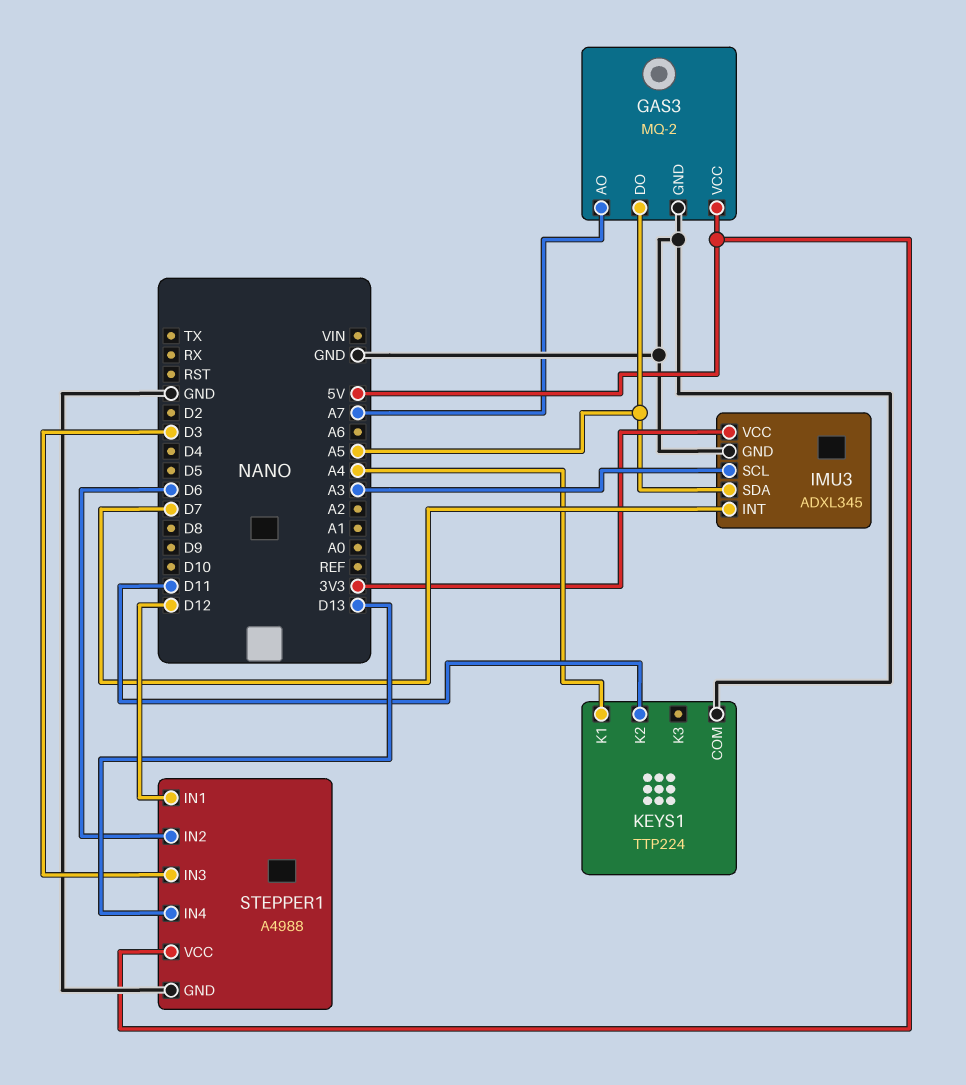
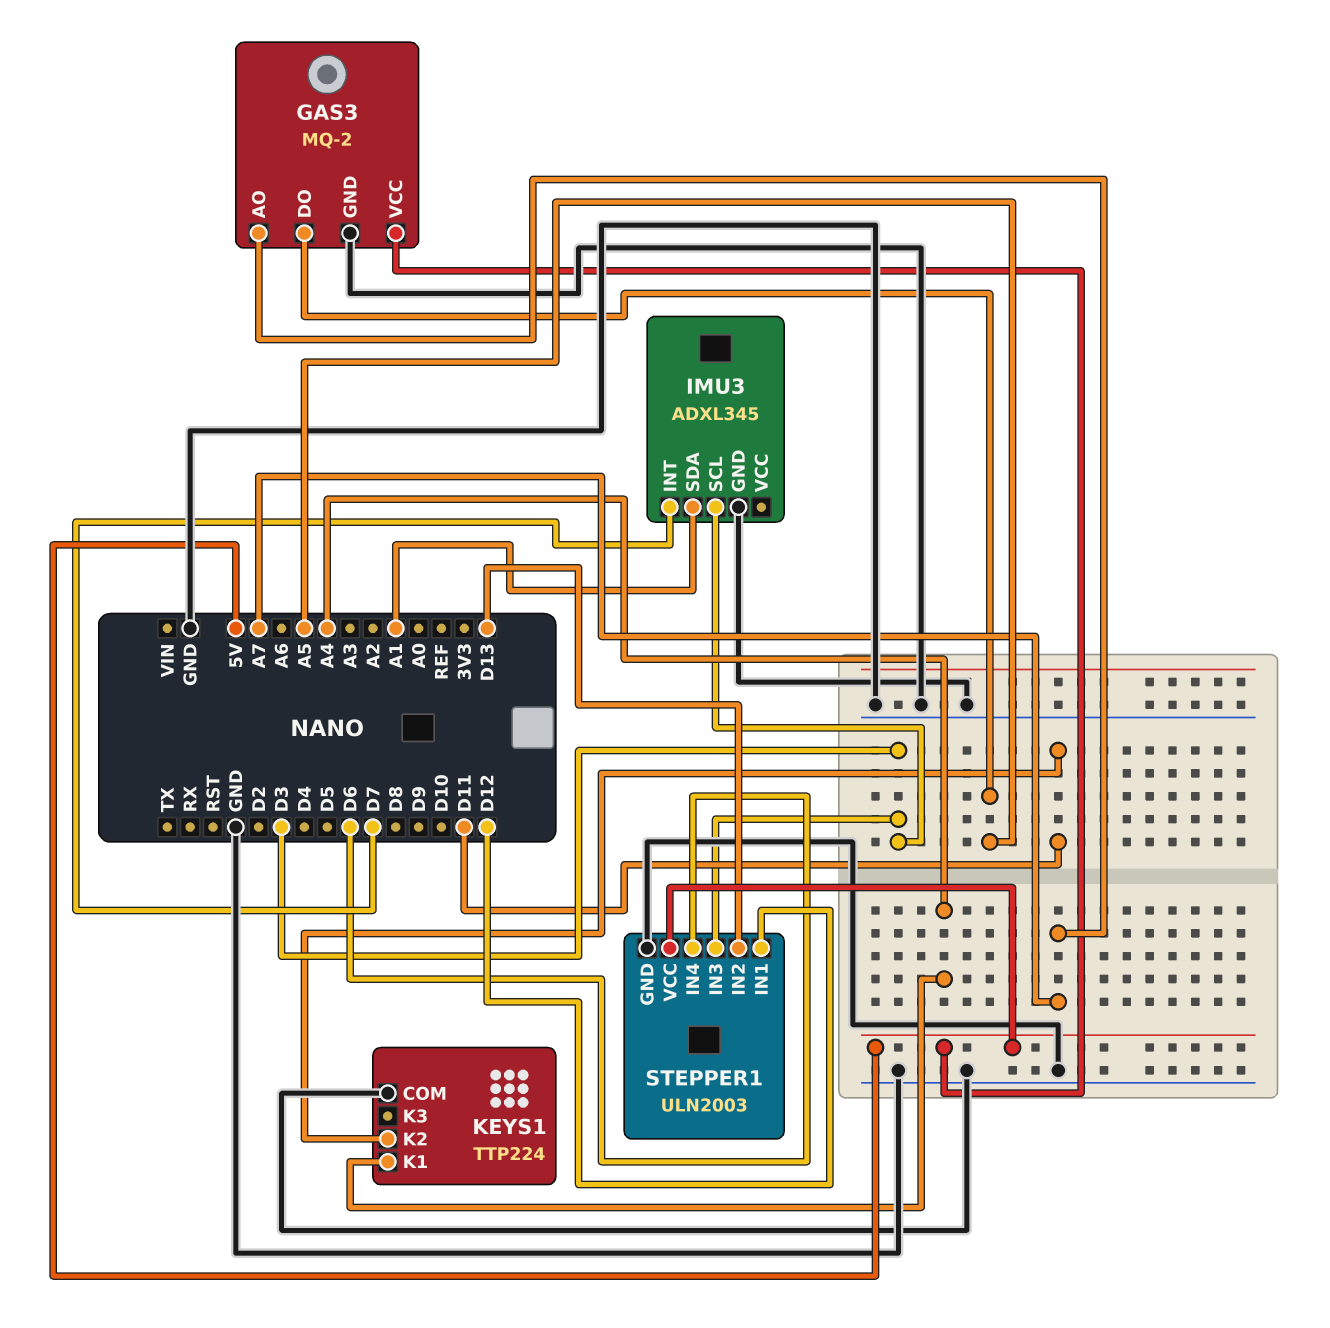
IMU3 pin SCL: A3 -> D3
IMU3 pin SDA: A5 -> A1
IMU3 pin VCC: 3V3 -> none
STEPPER1: A4988 -> ULN2003
STEPPER1 pin IN2: D6 -> D13
STEPPER1 pin IN4: D13 -> D6

